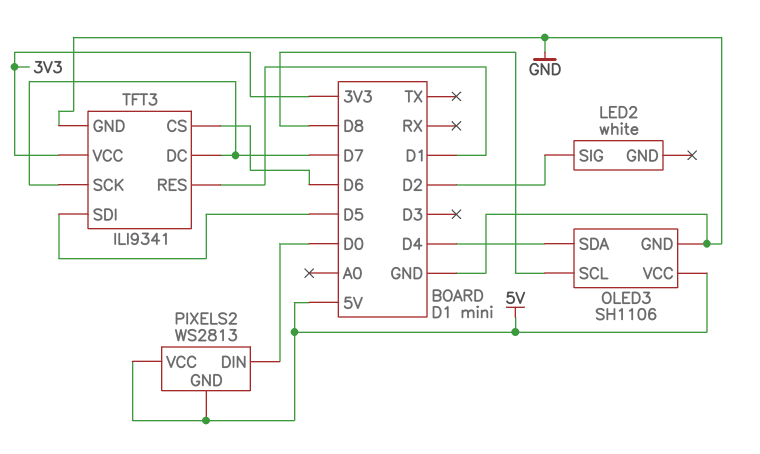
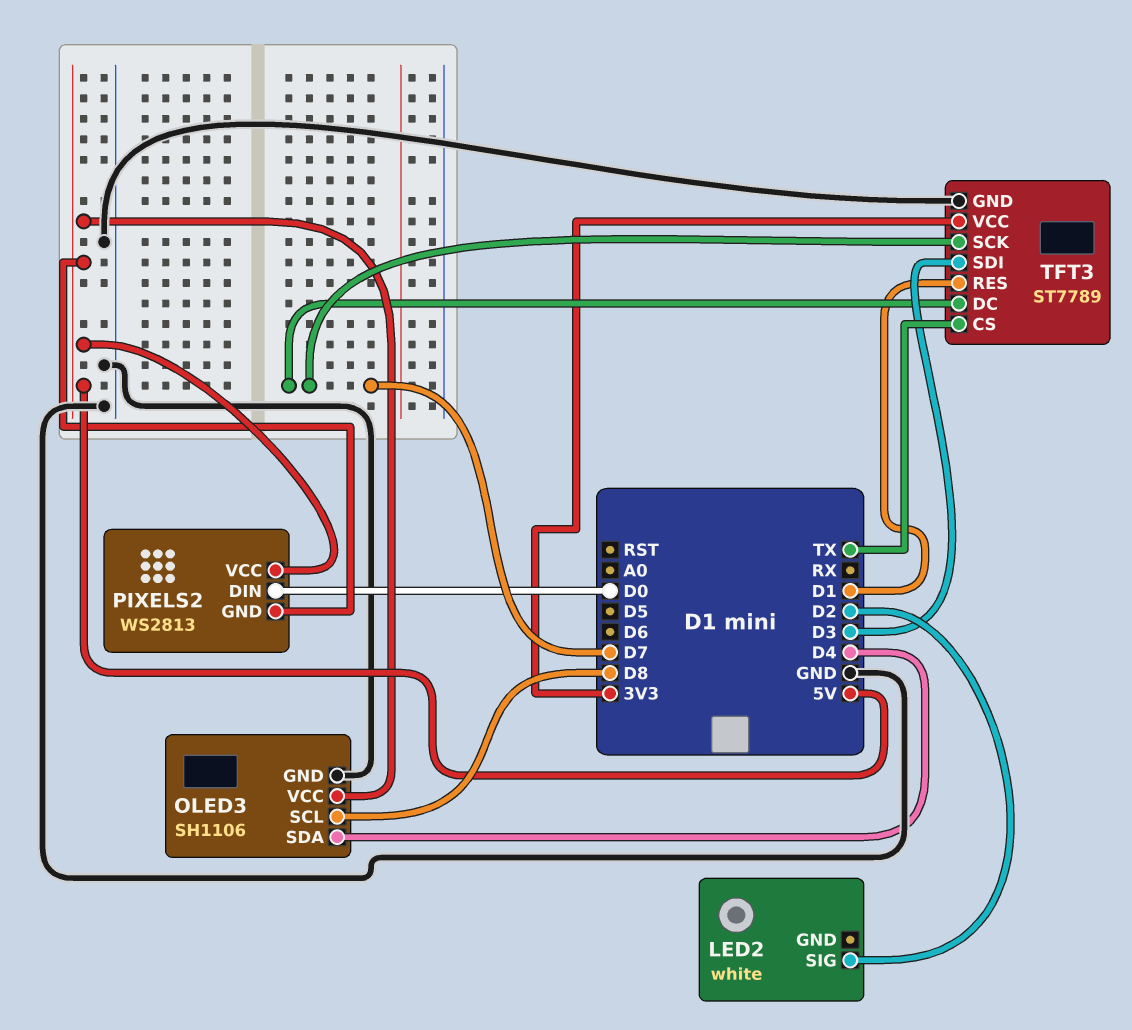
TFT3: ILI9341 -> ST7789
TFT3 pin CS: D6 -> TX
TFT3 pin SDI: D5 -> D3

